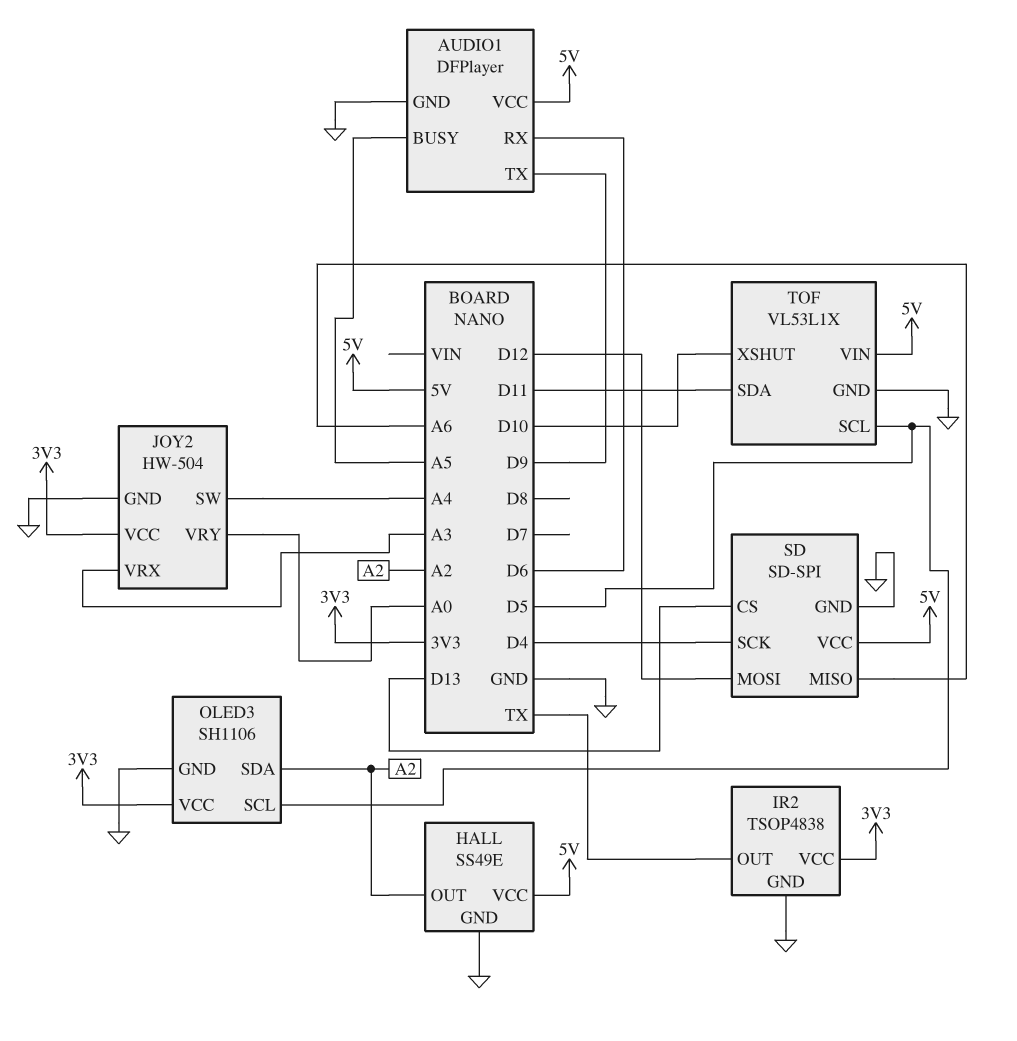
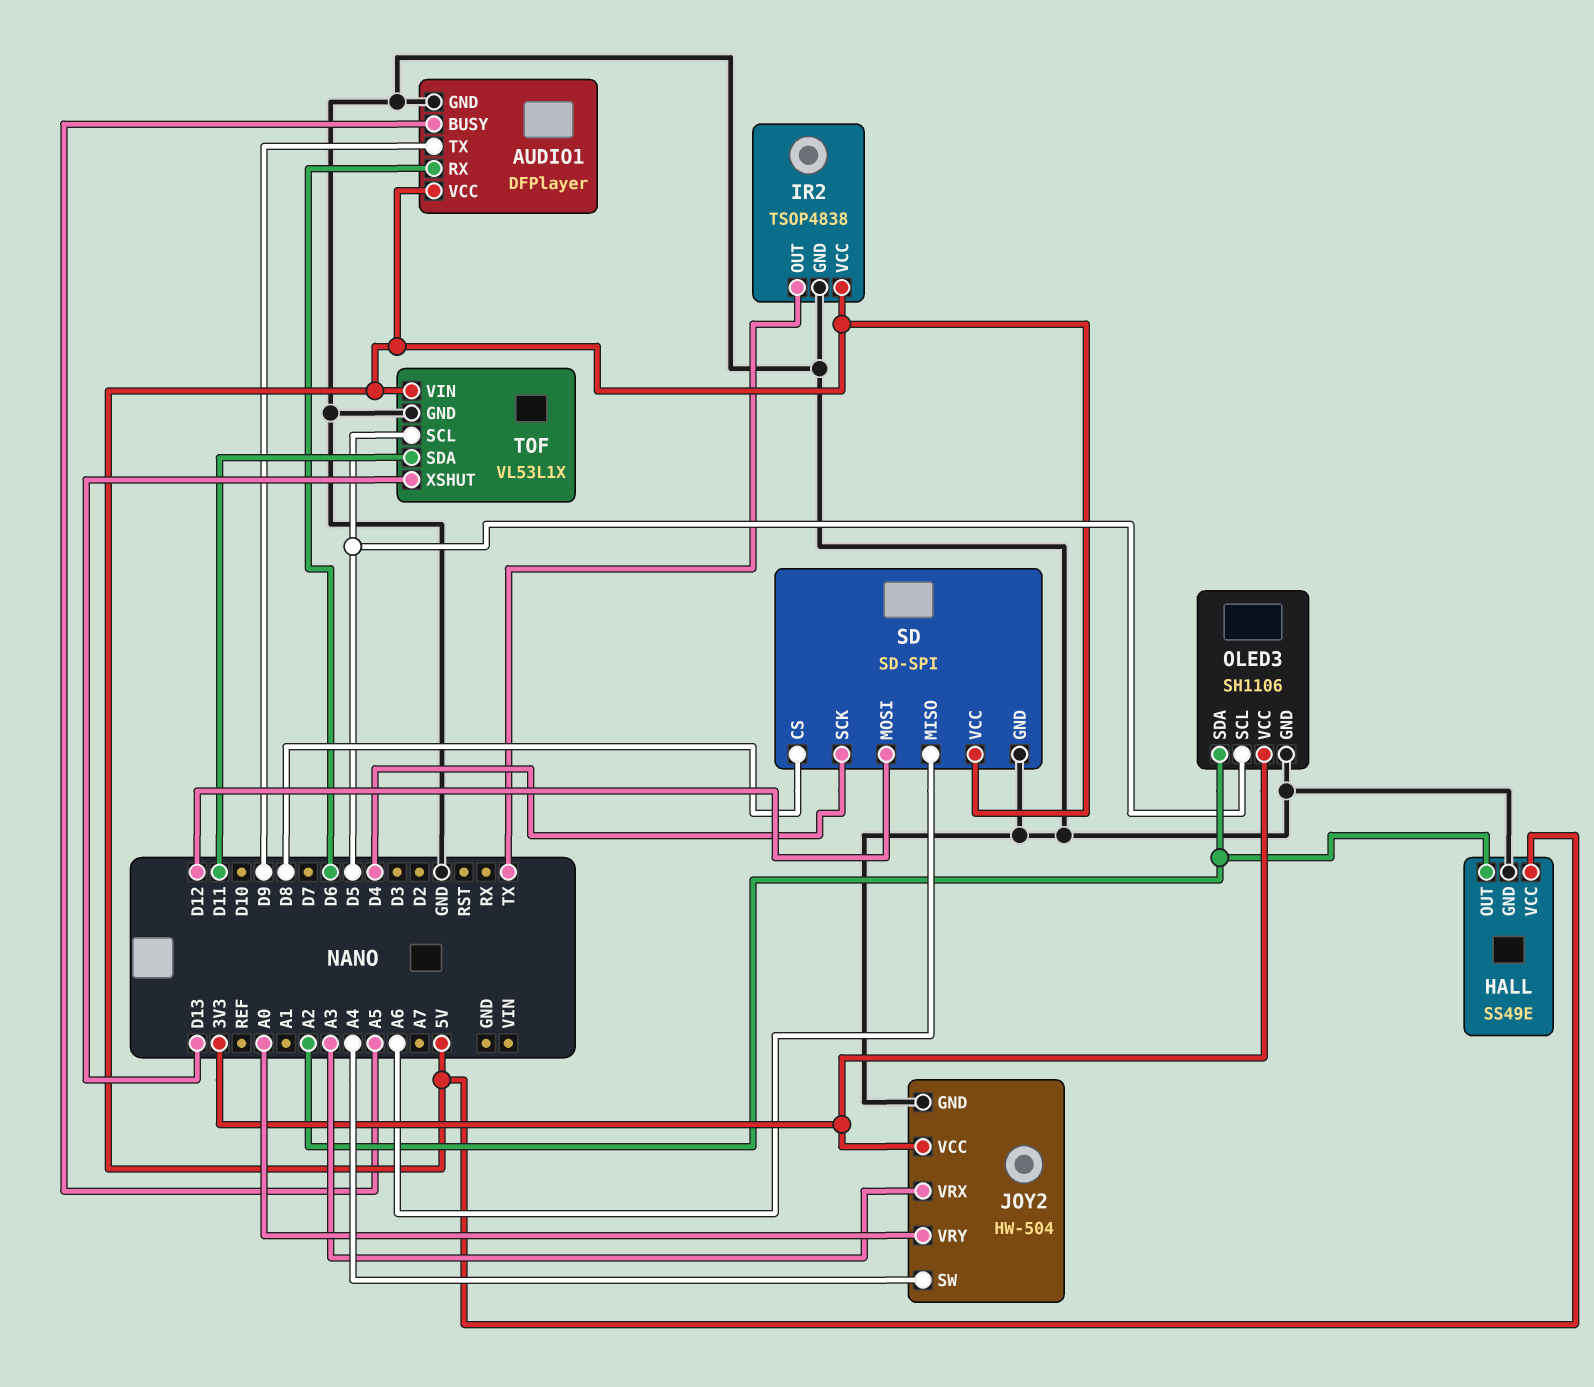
IR2 pin VCC: 3V3 -> 5V
SD pin CS: D13 -> D8
TOF pin XSHUT: D10 -> D13

